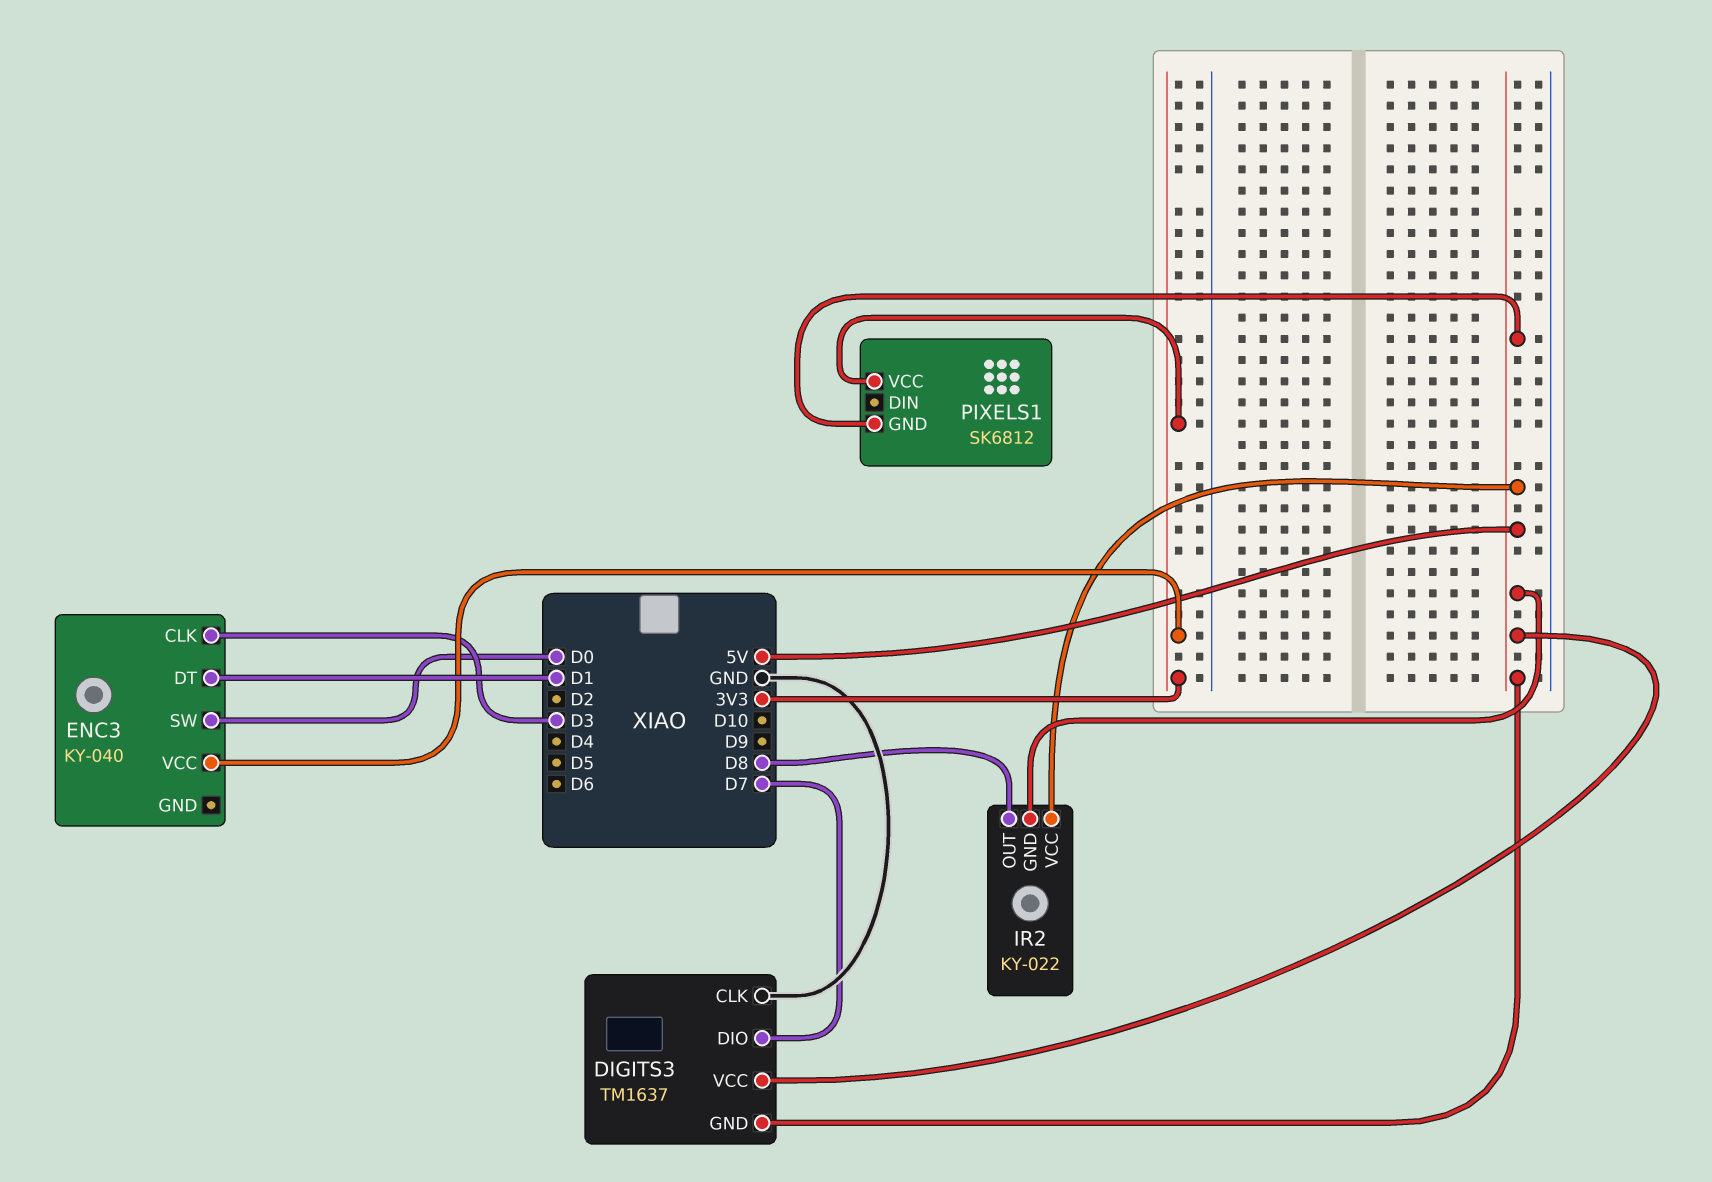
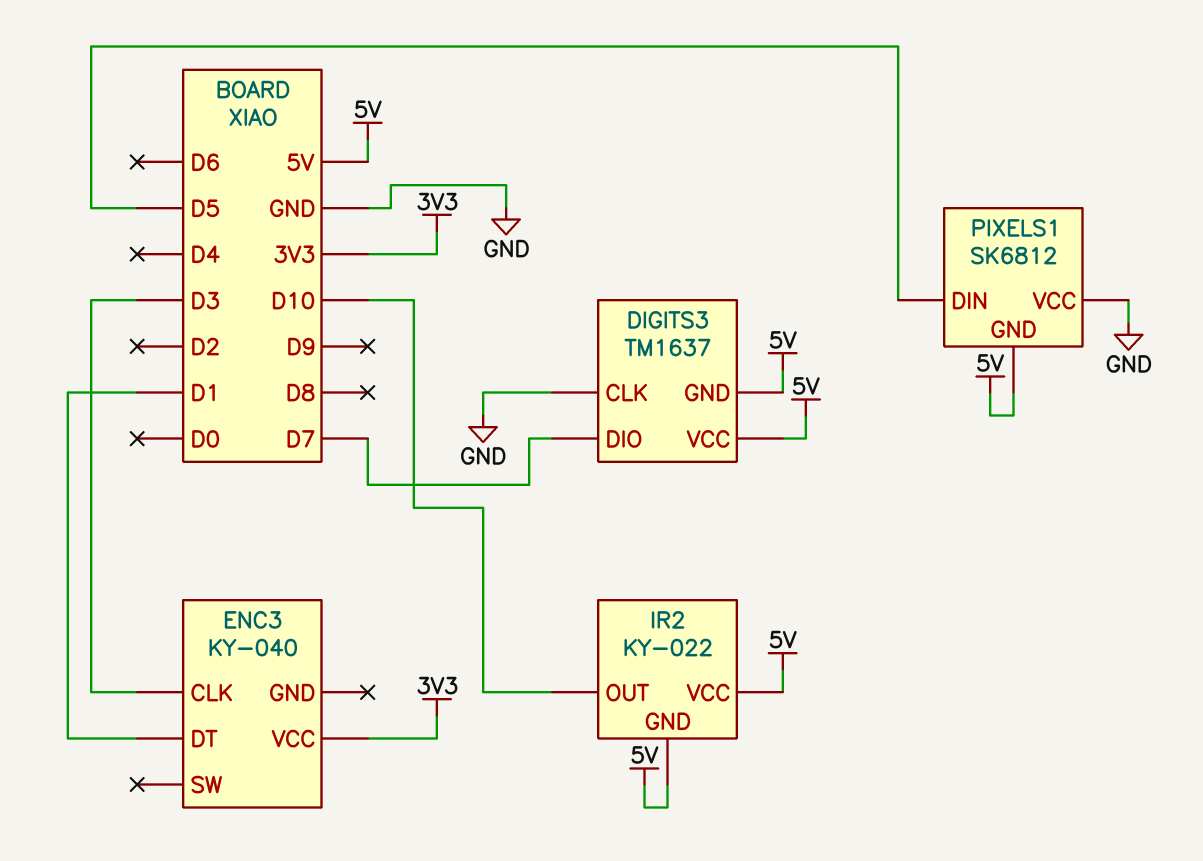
ENC3 pin SW: D0 -> none
IR2 pin OUT: D8 -> D10
PIXELS1 pin DIN: none -> D5
PIXELS1 pin VCC: 3V3 -> GND

